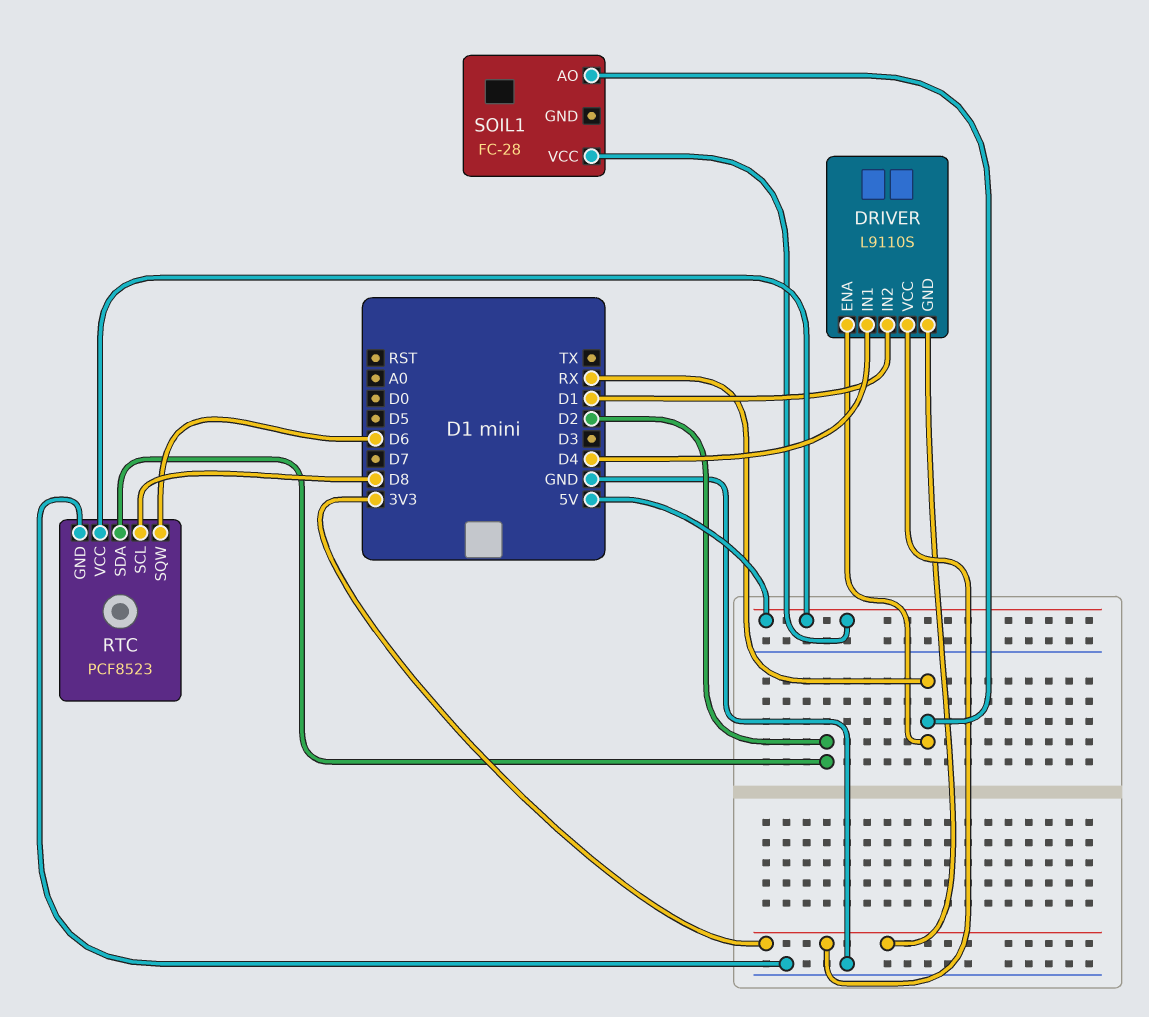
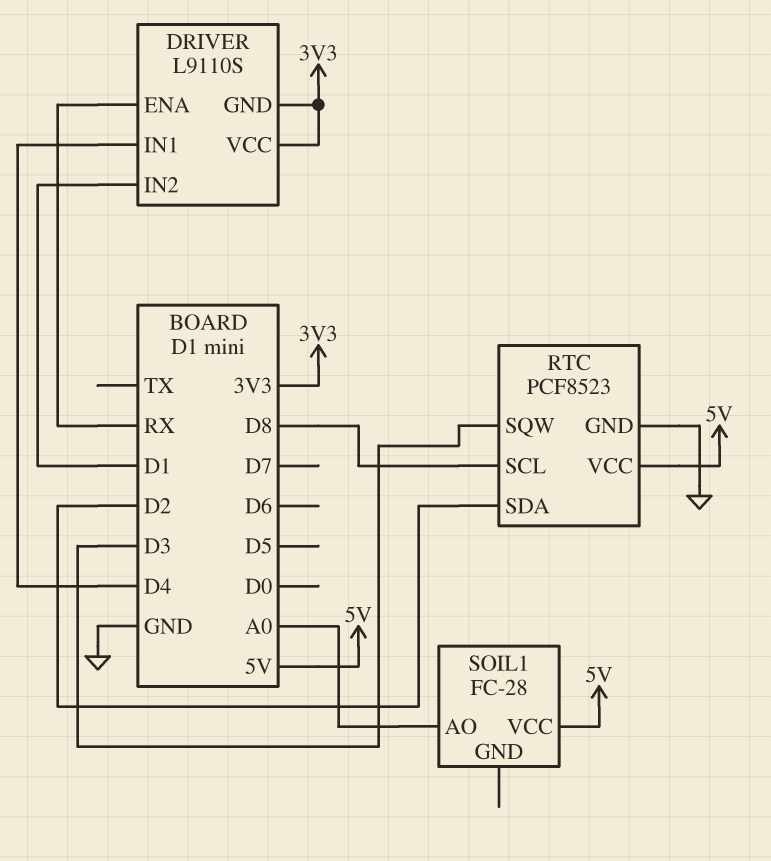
RTC pin SQW: D6 -> D3
SOIL1 pin AO: RX -> A0

